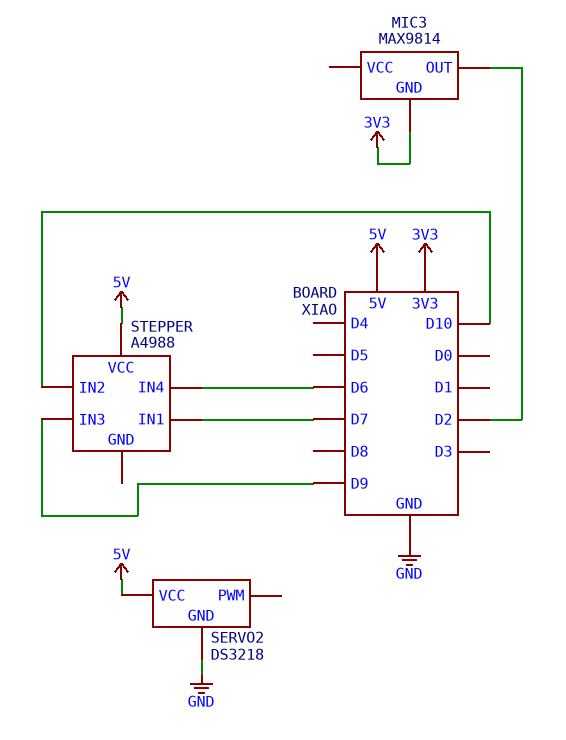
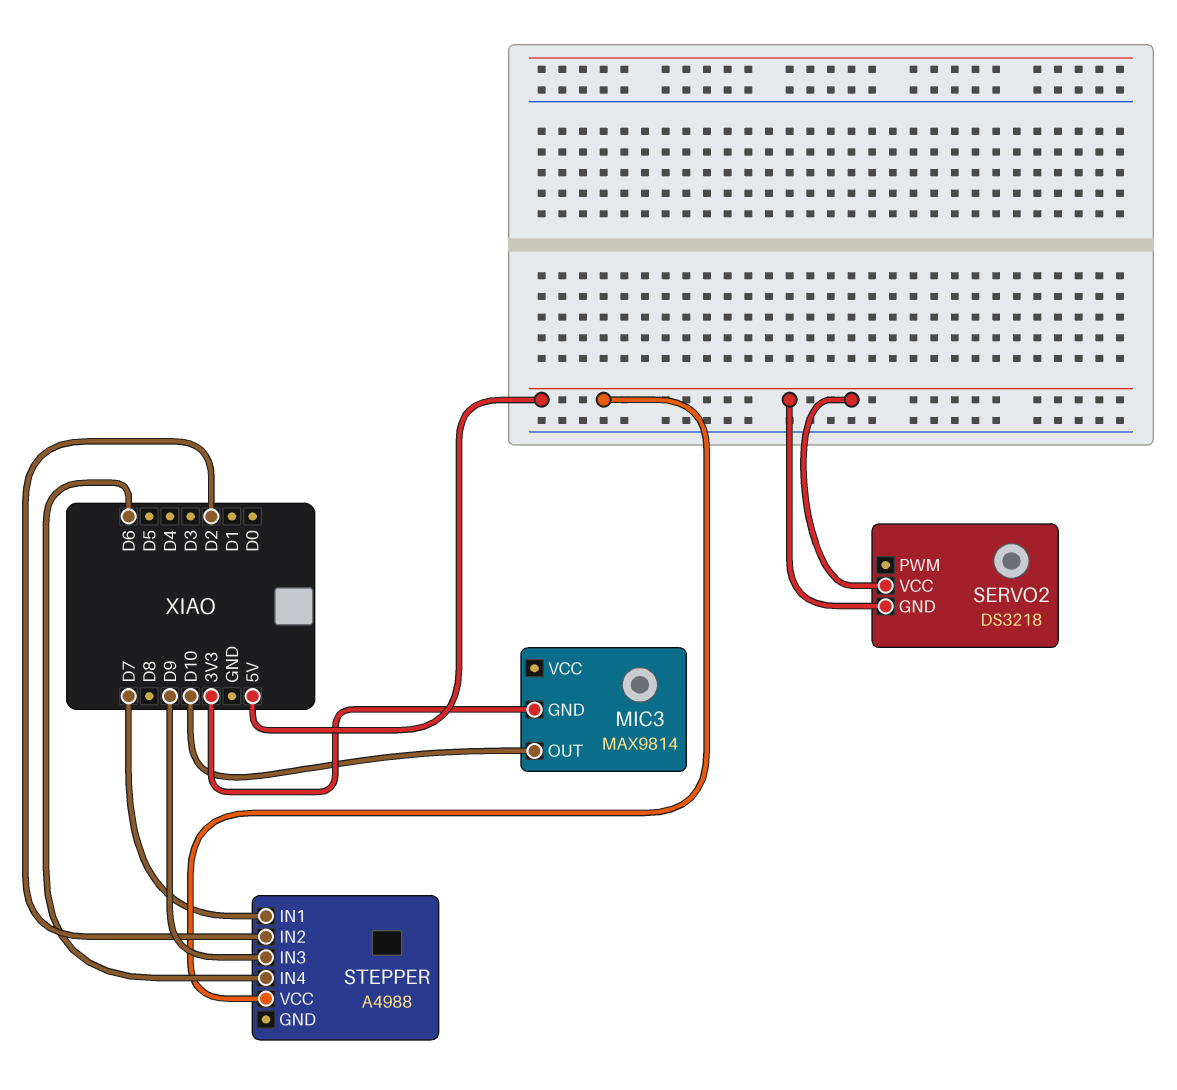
MIC3 pin OUT: D2 -> D10
SERVO2 pin GND: GND -> 5V
STEPPER pin IN2: D10 -> D2

